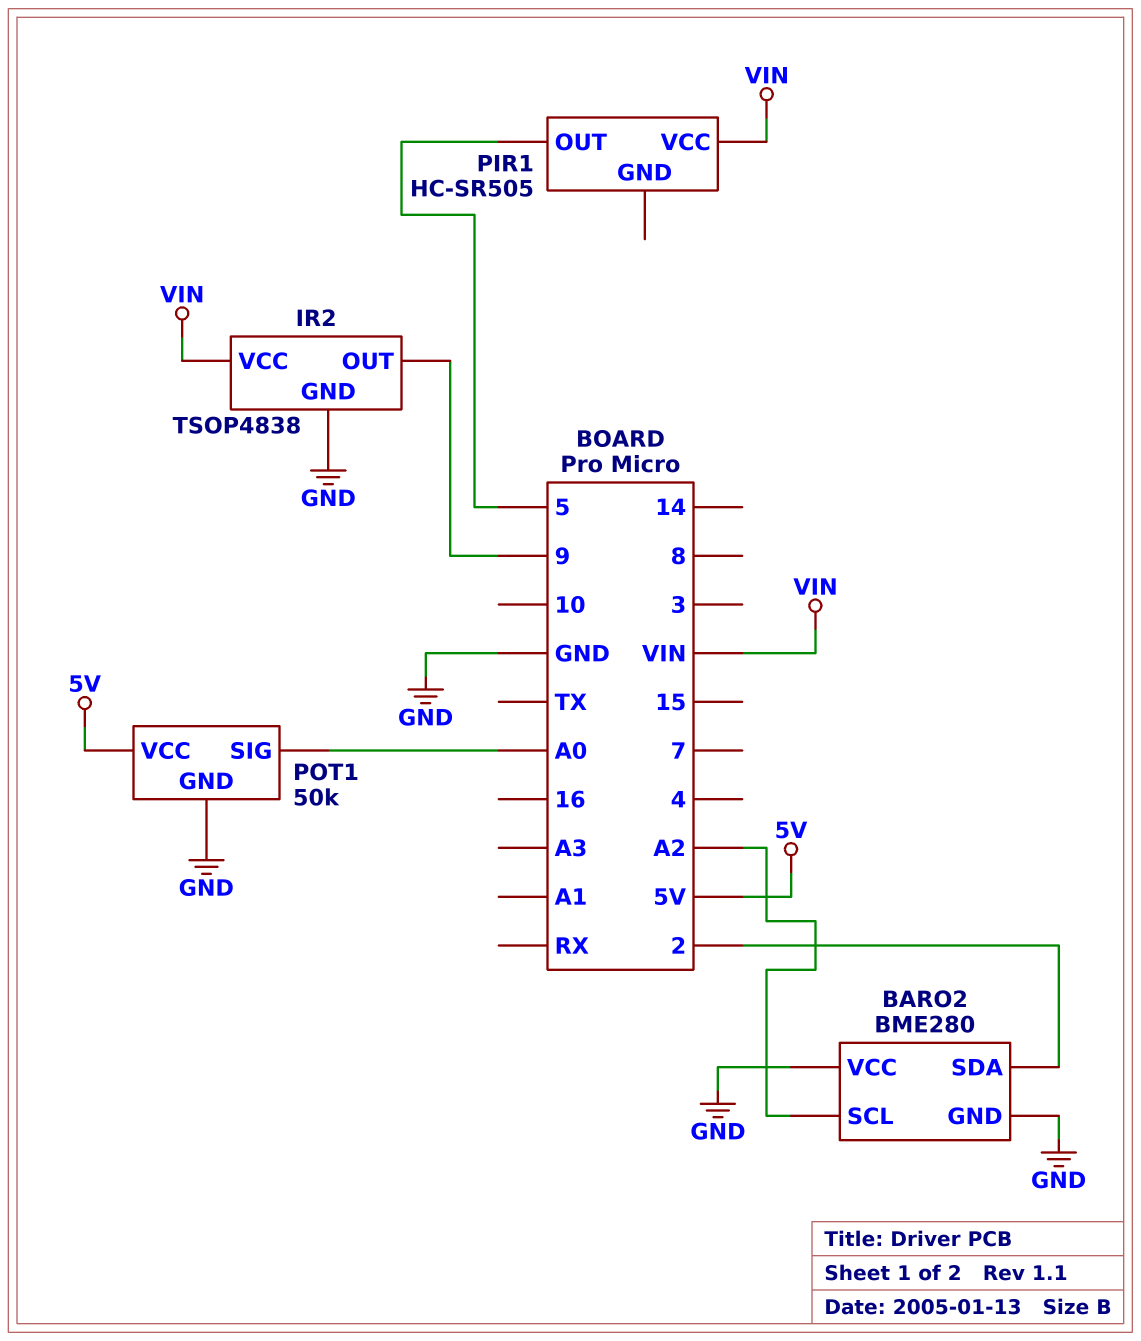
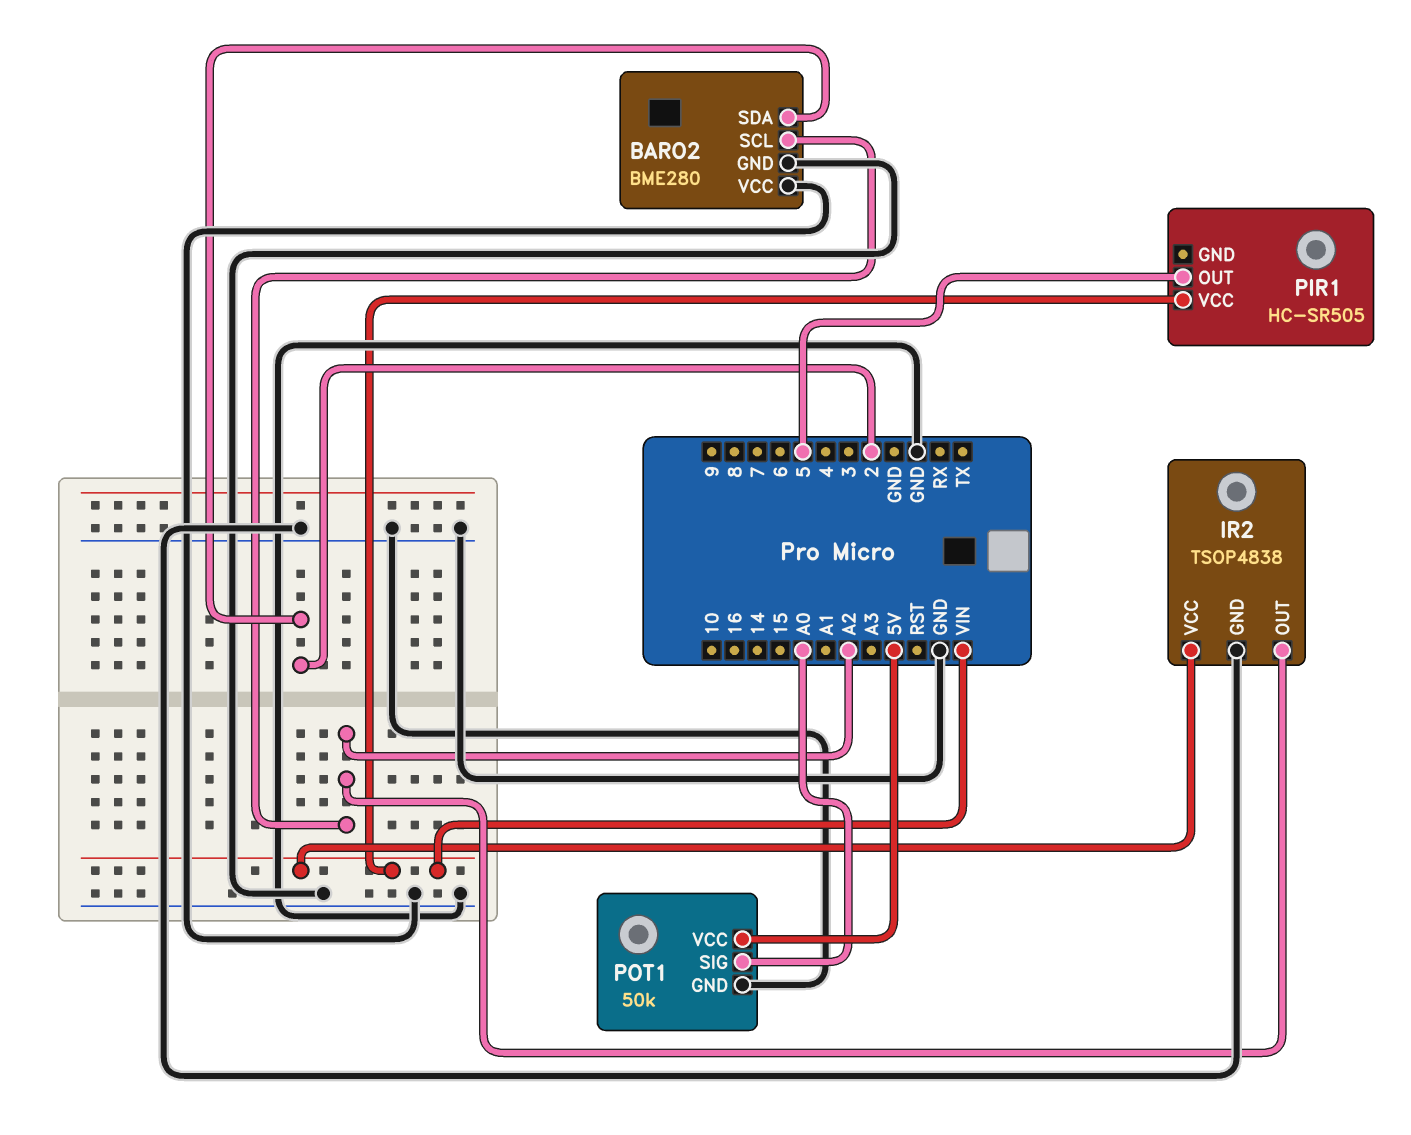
IR2 pin OUT: 9 -> A2

